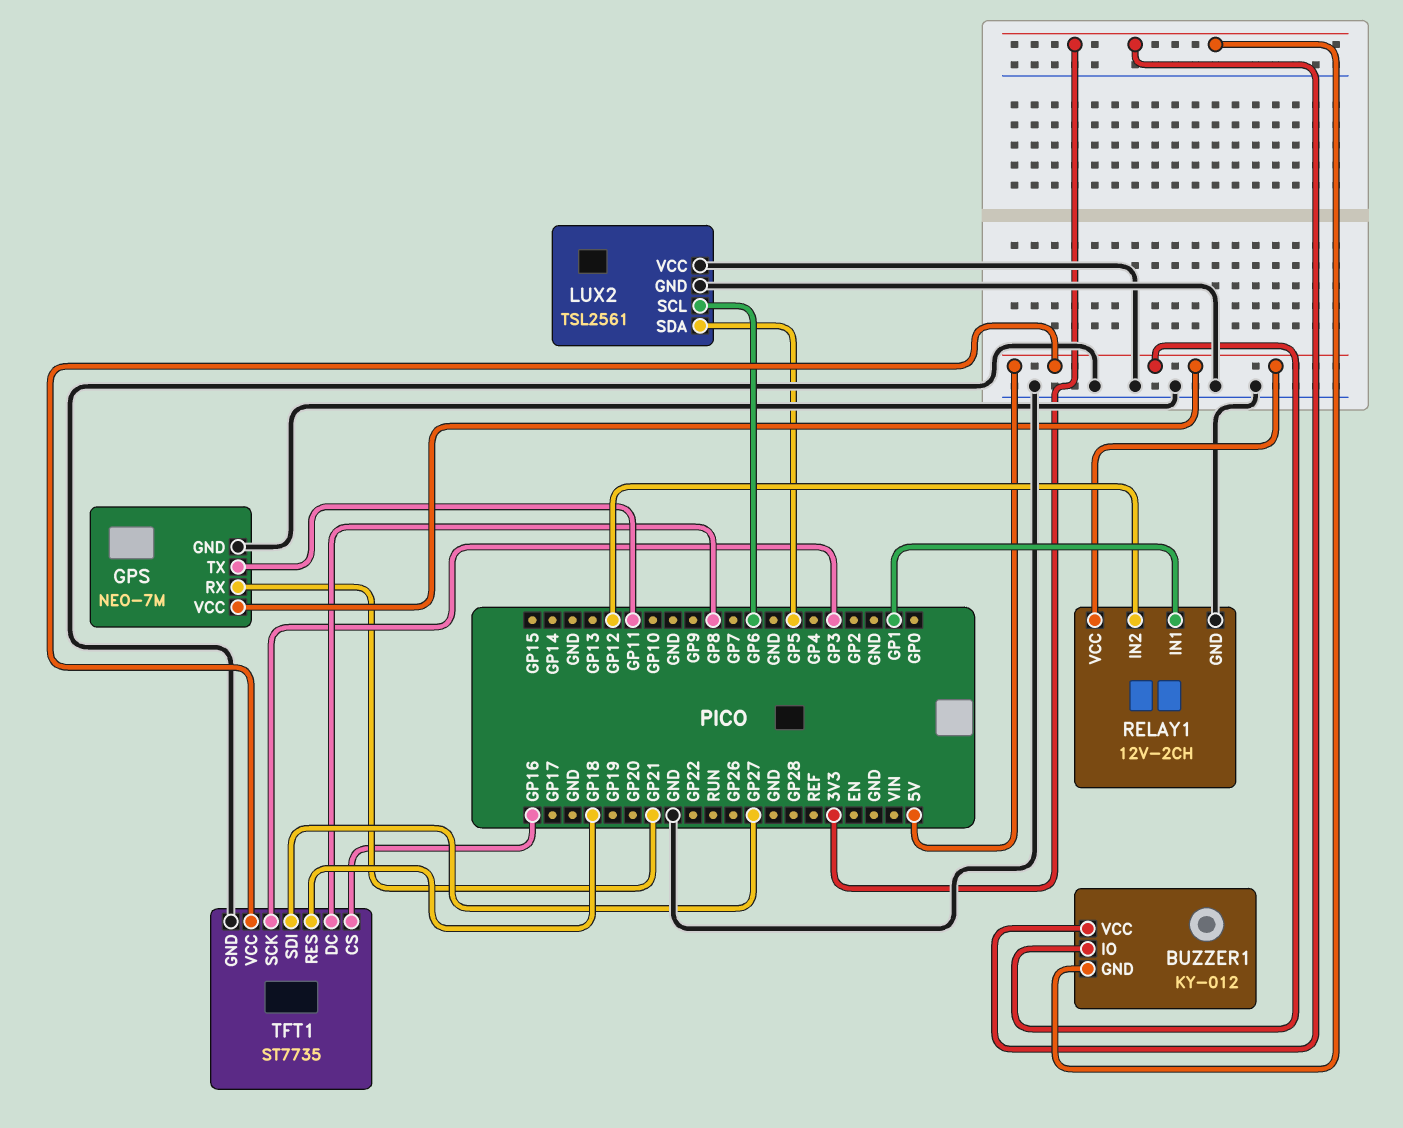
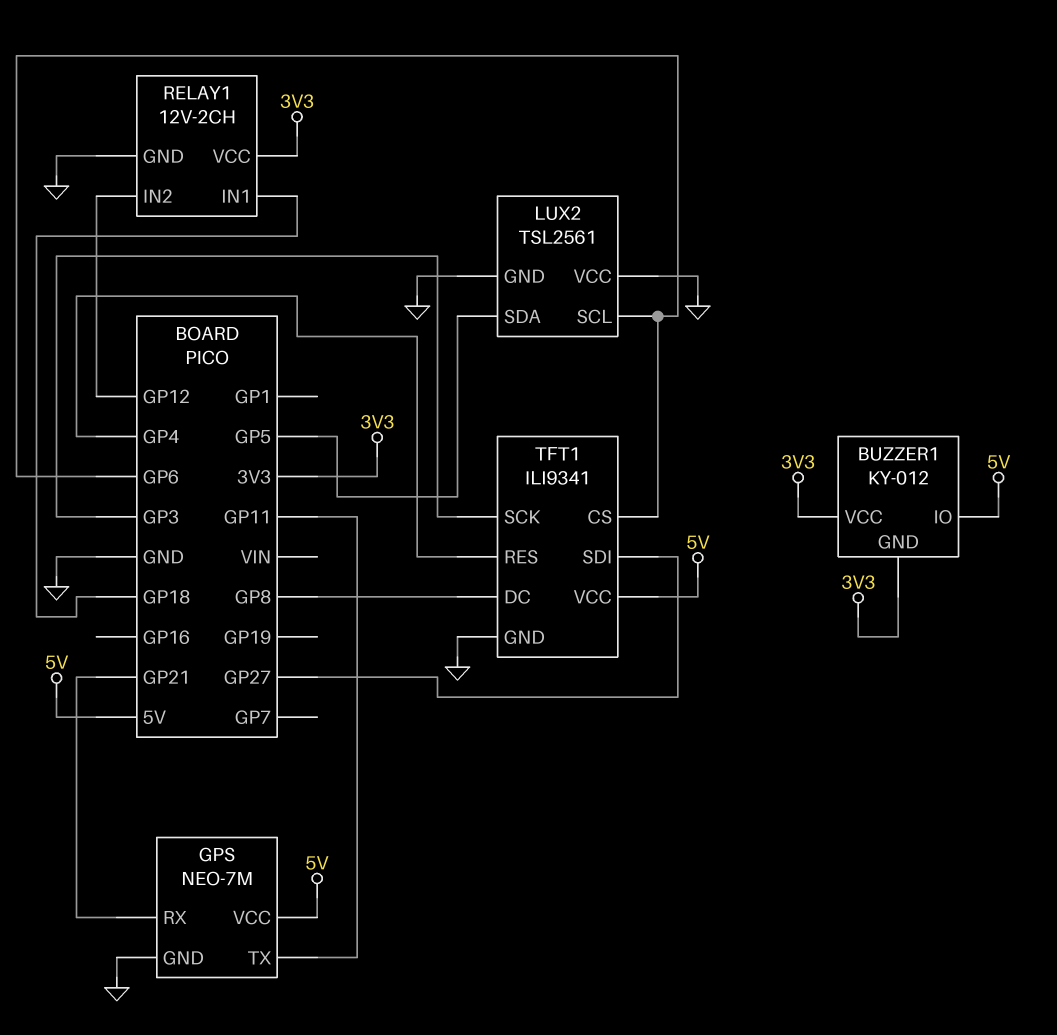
RELAY1 pin IN1: GP1 -> GP18
RELAY1 pin VCC: 5V -> 3V3
TFT1: ST7735 -> ILI9341
TFT1 pin CS: GP16 -> GP6
TFT1 pin RES: GP18 -> GP4

